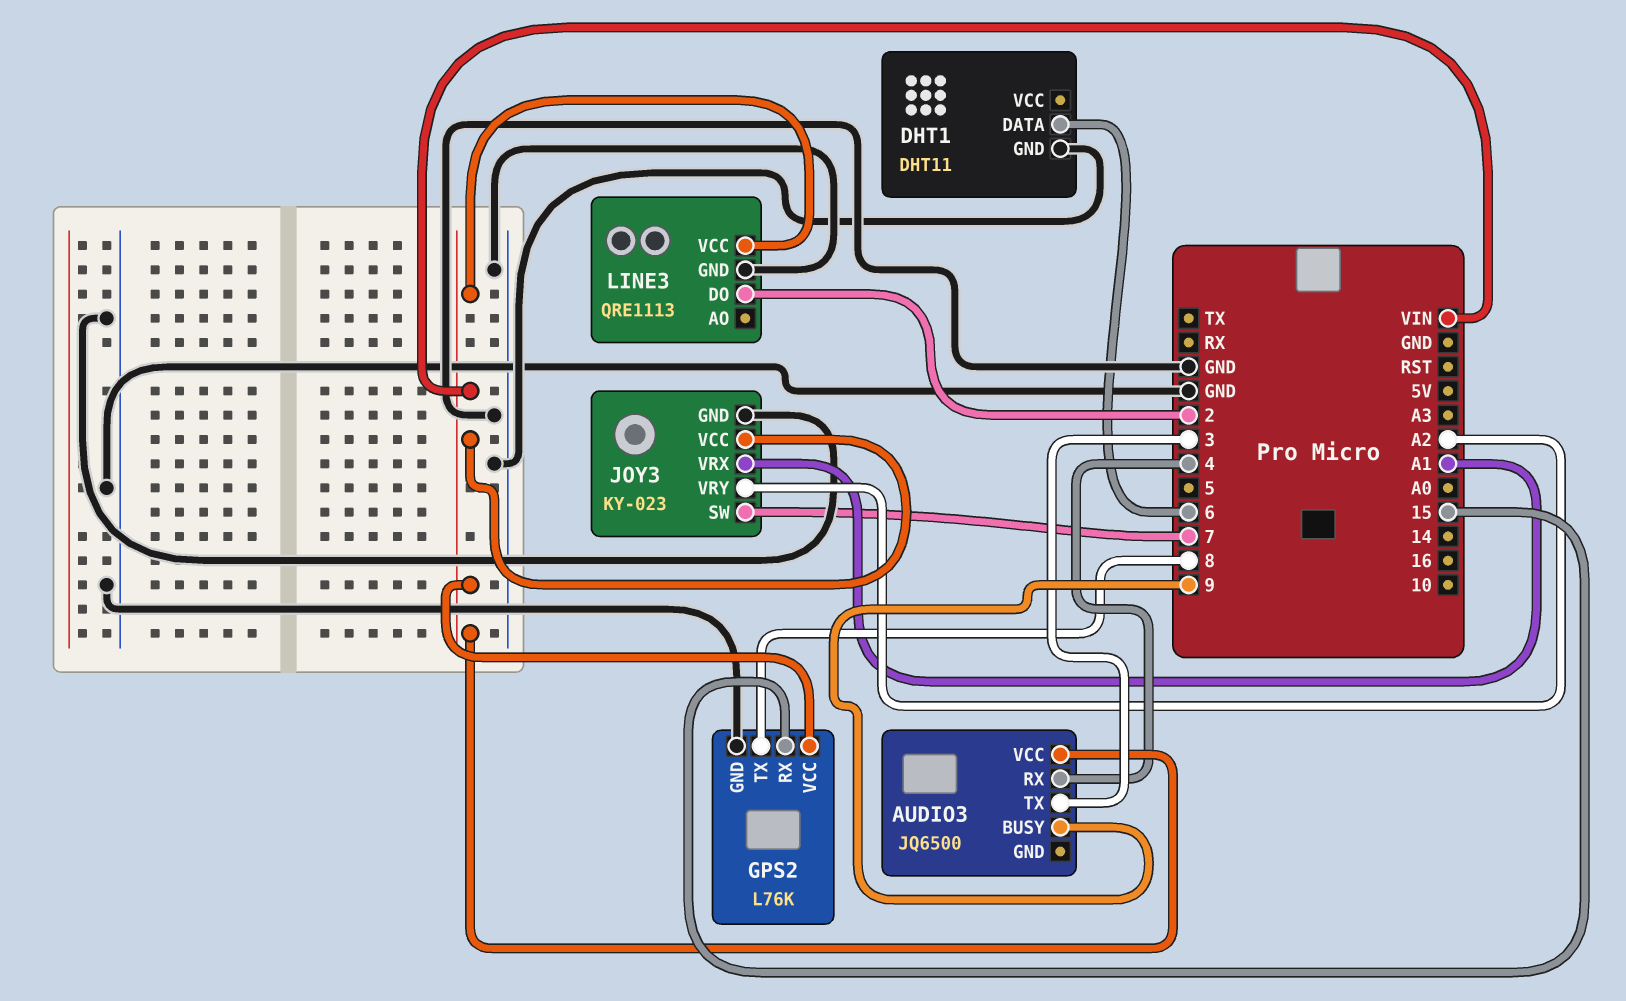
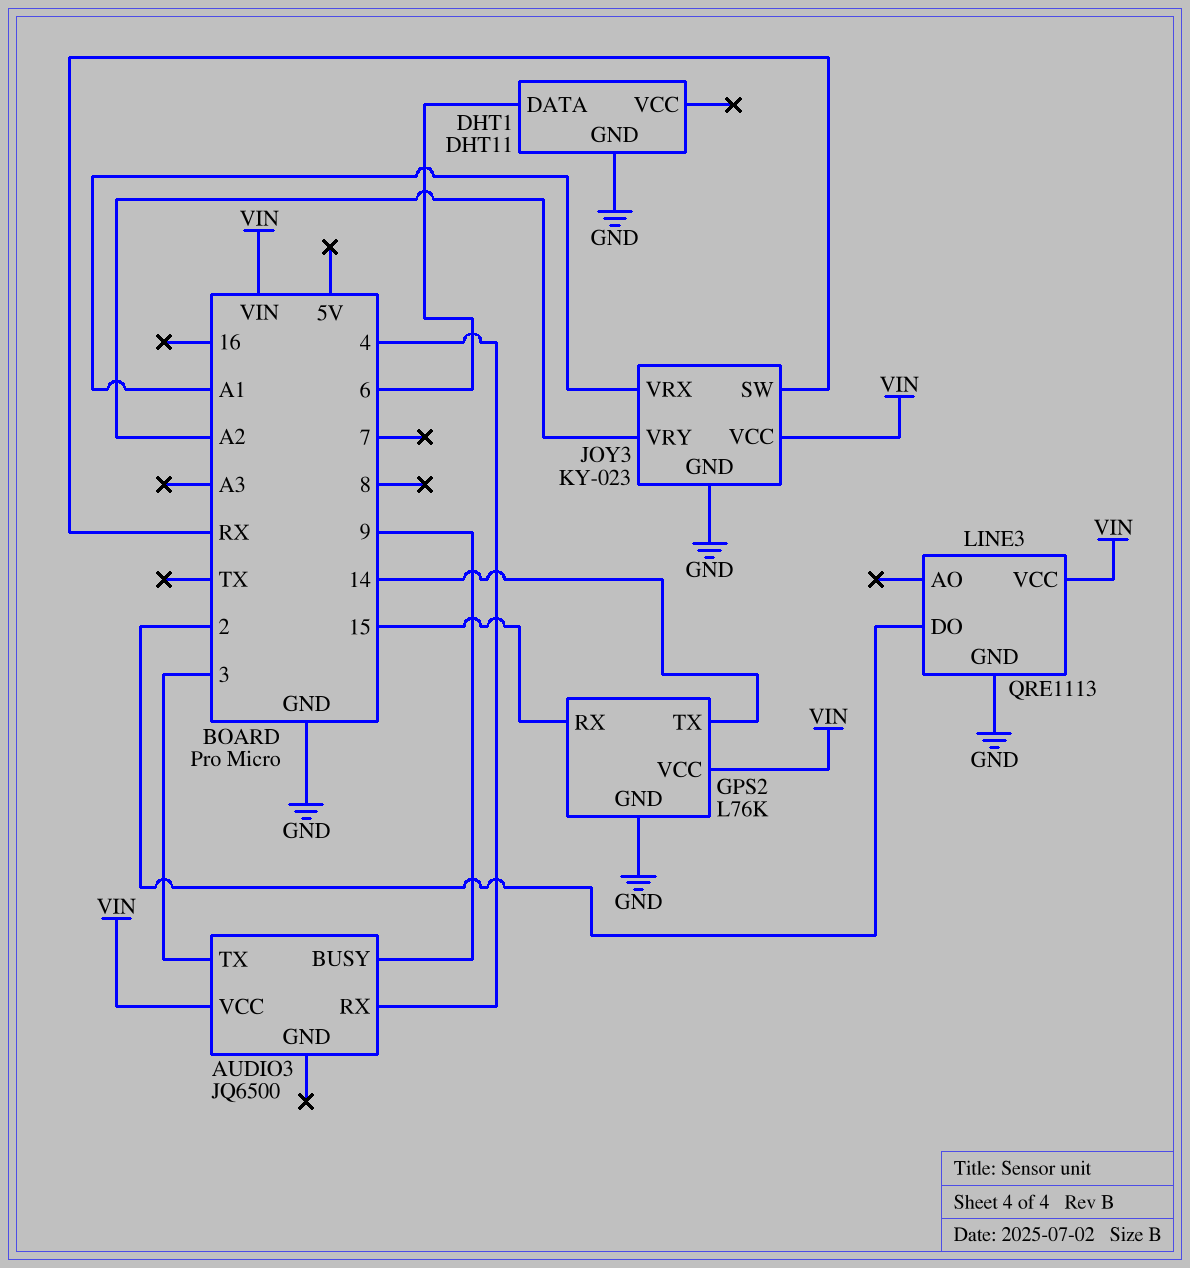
GPS2 pin TX: 8 -> 14
JOY3 pin SW: 7 -> RX

